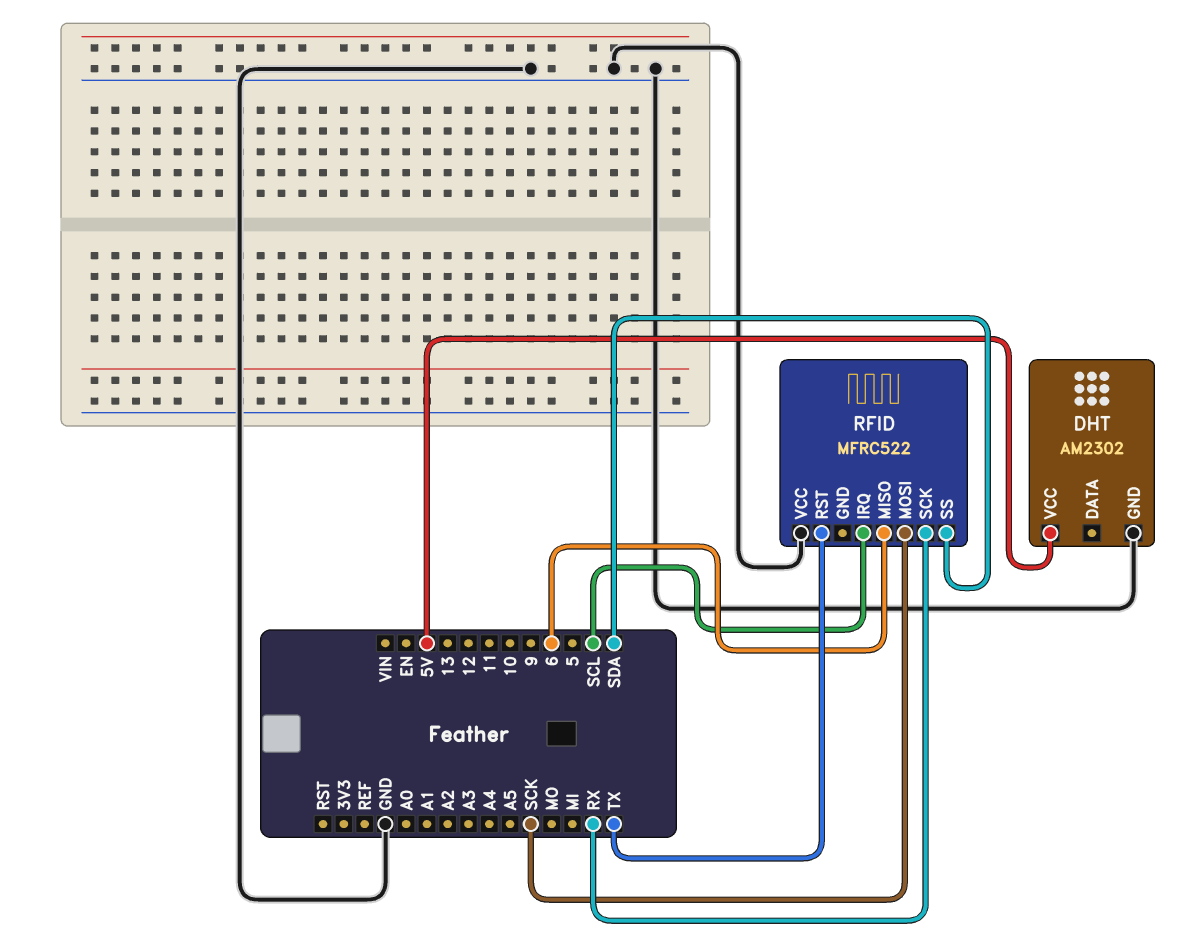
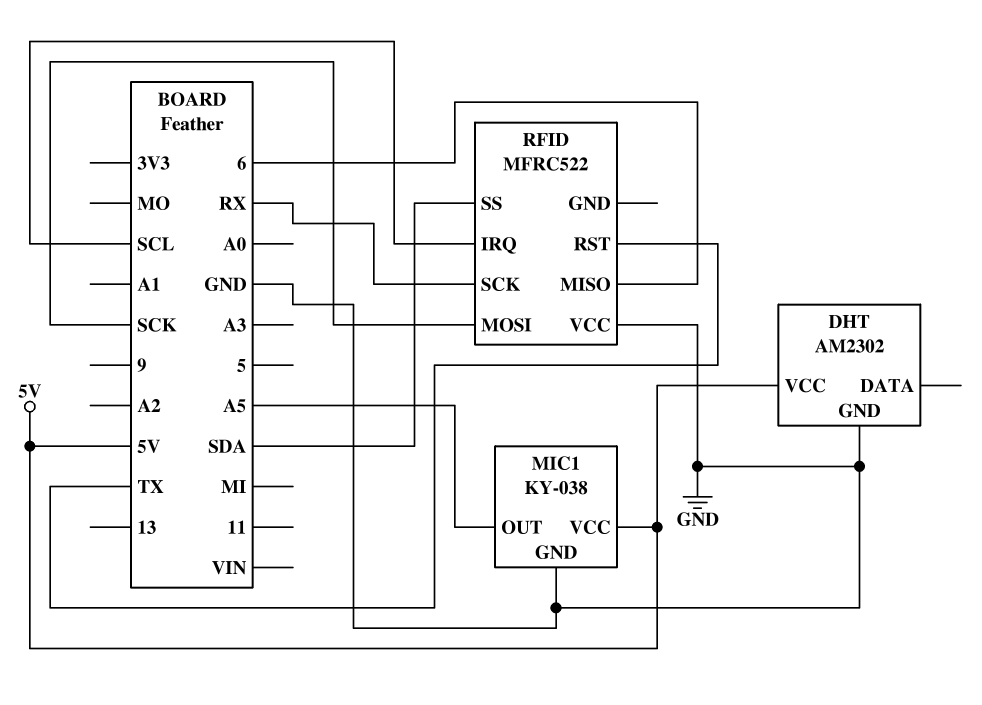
MIC1: none -> KY-038
MIC1 pin GND: none -> GND
MIC1 pin OUT: none -> A5
MIC1 pin VCC: none -> 5V

